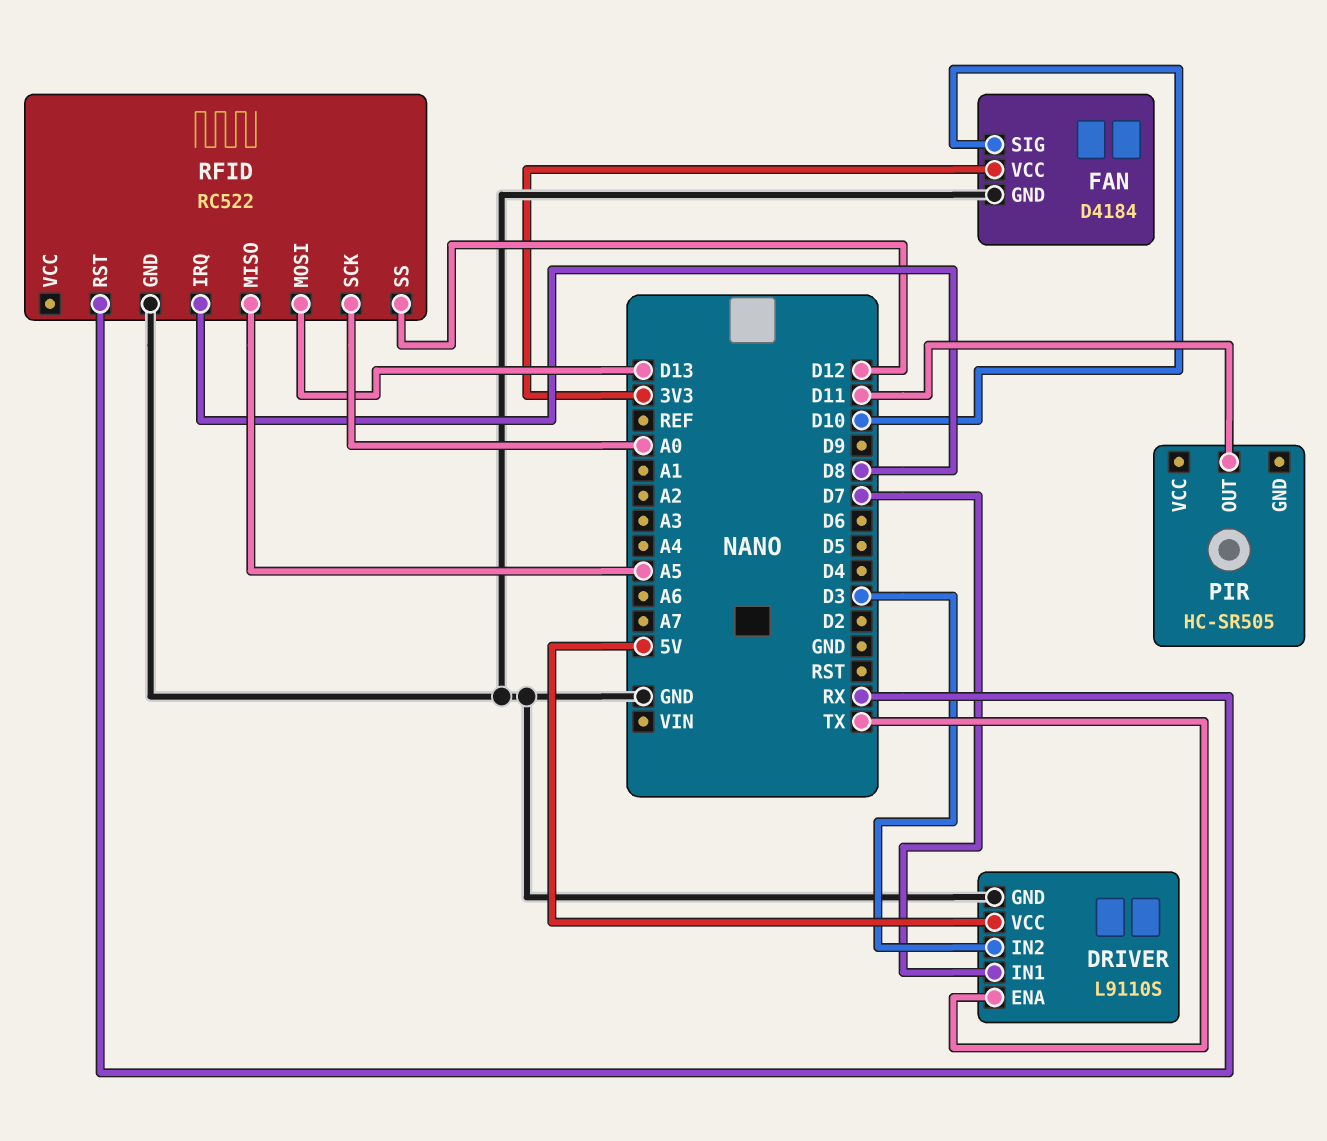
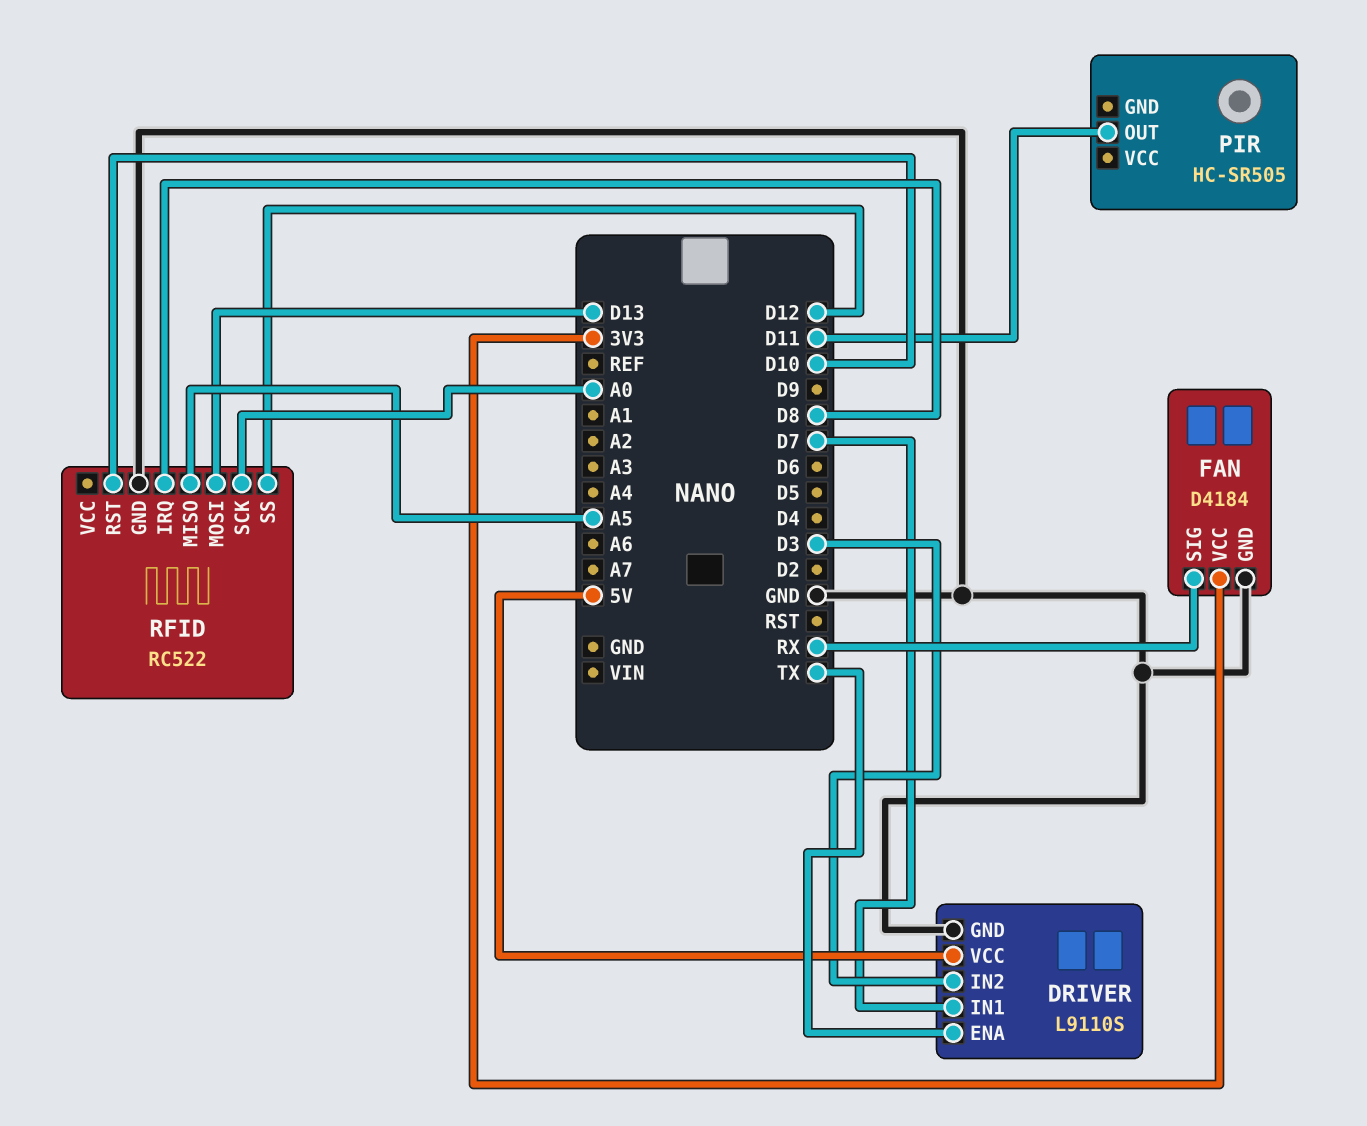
FAN pin SIG: D10 -> RX
RFID pin RST: RX -> D10

